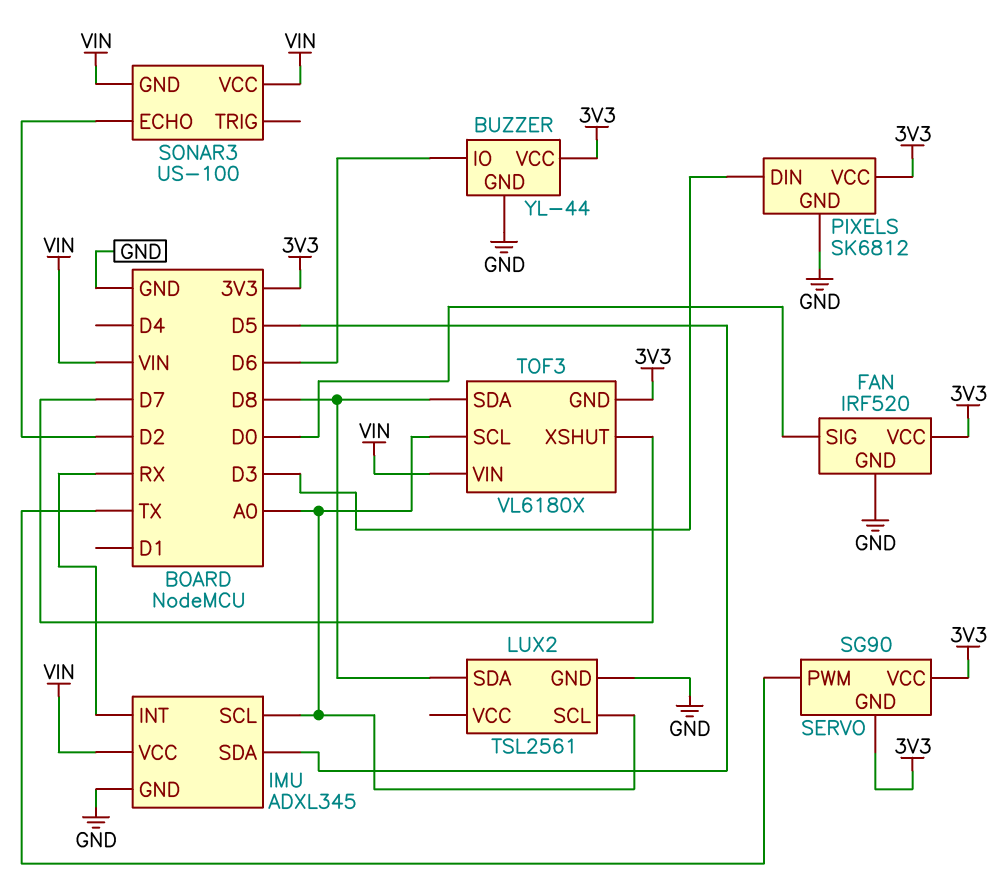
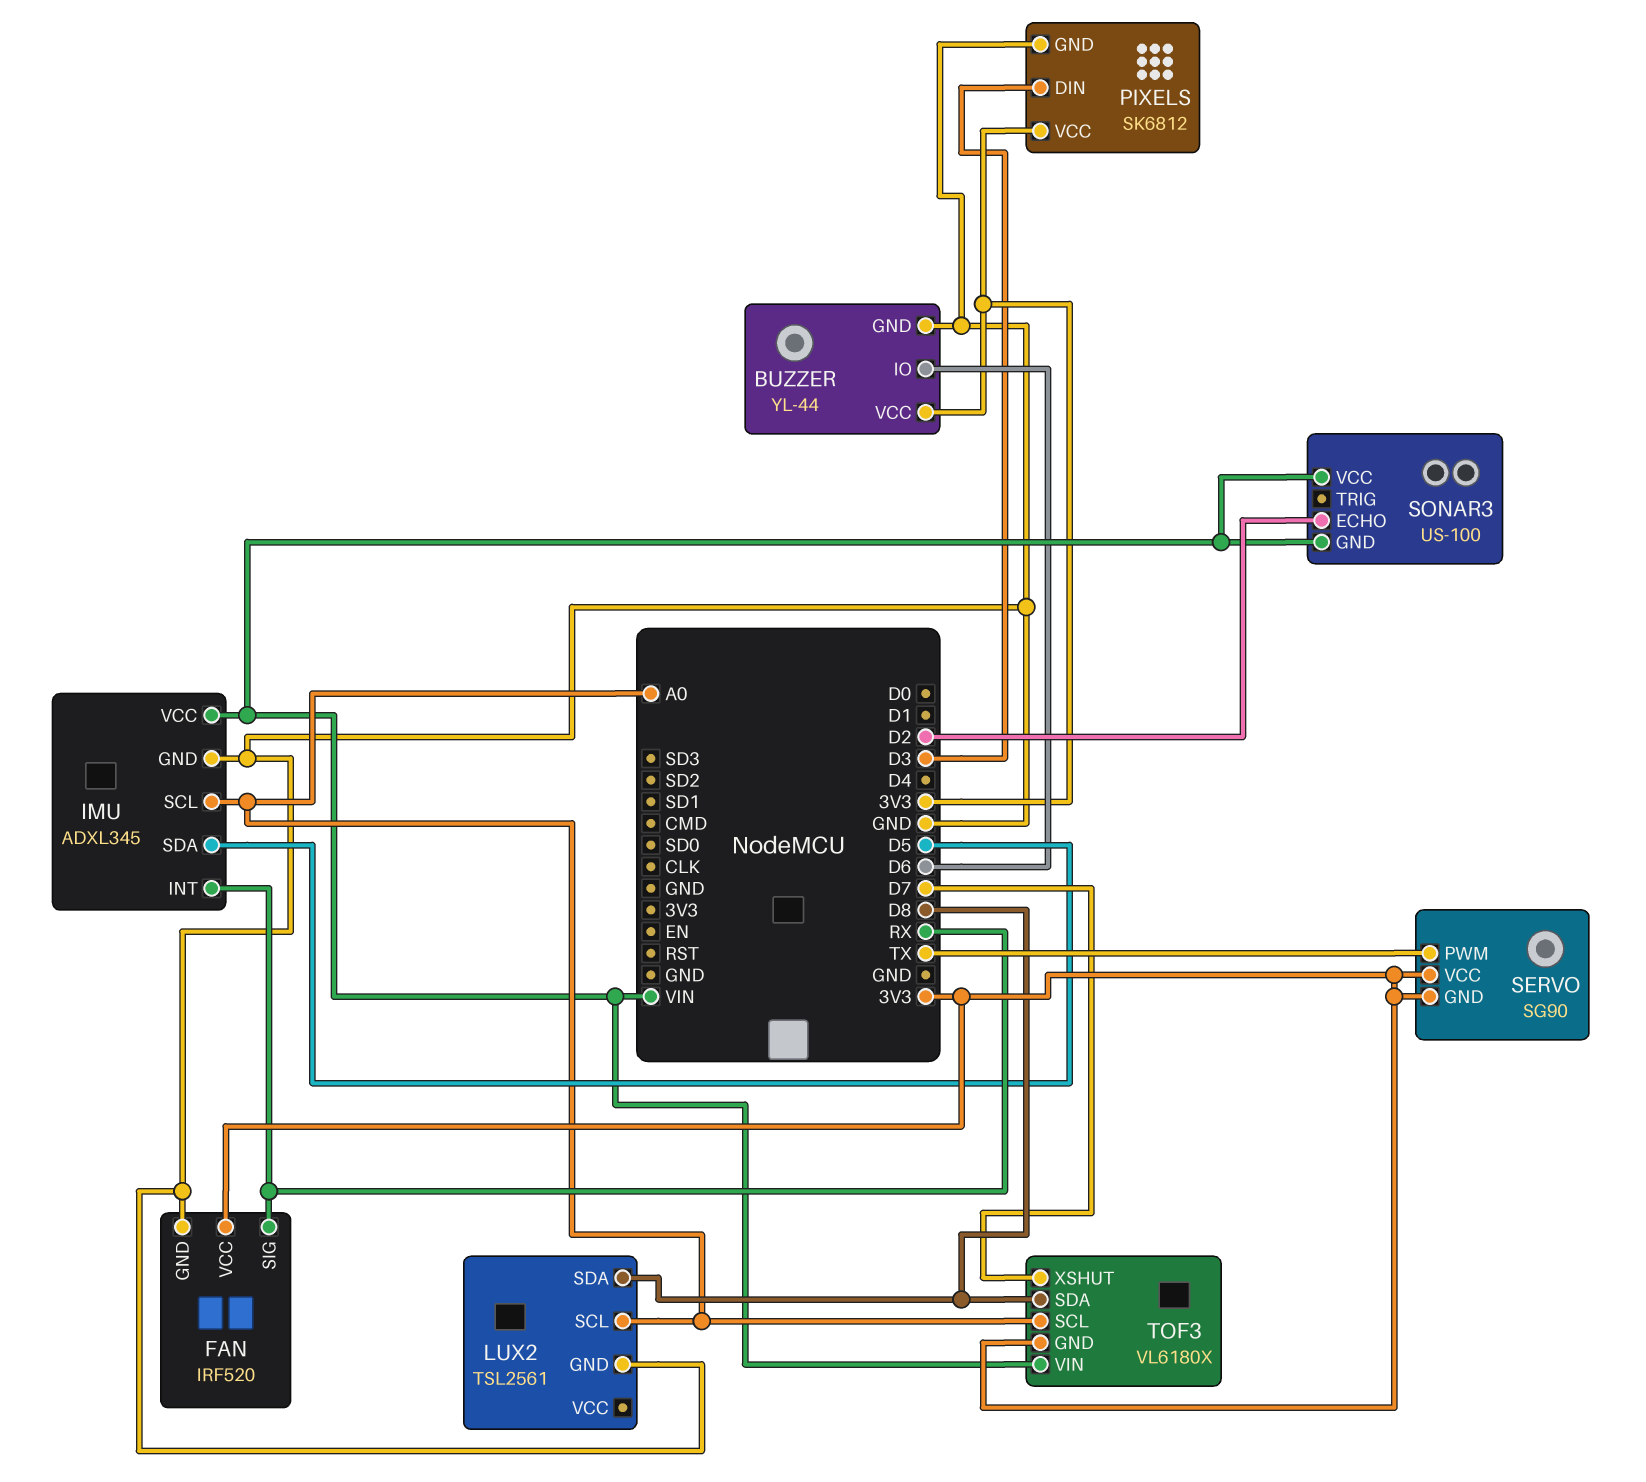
FAN pin SIG: D0 -> RX

